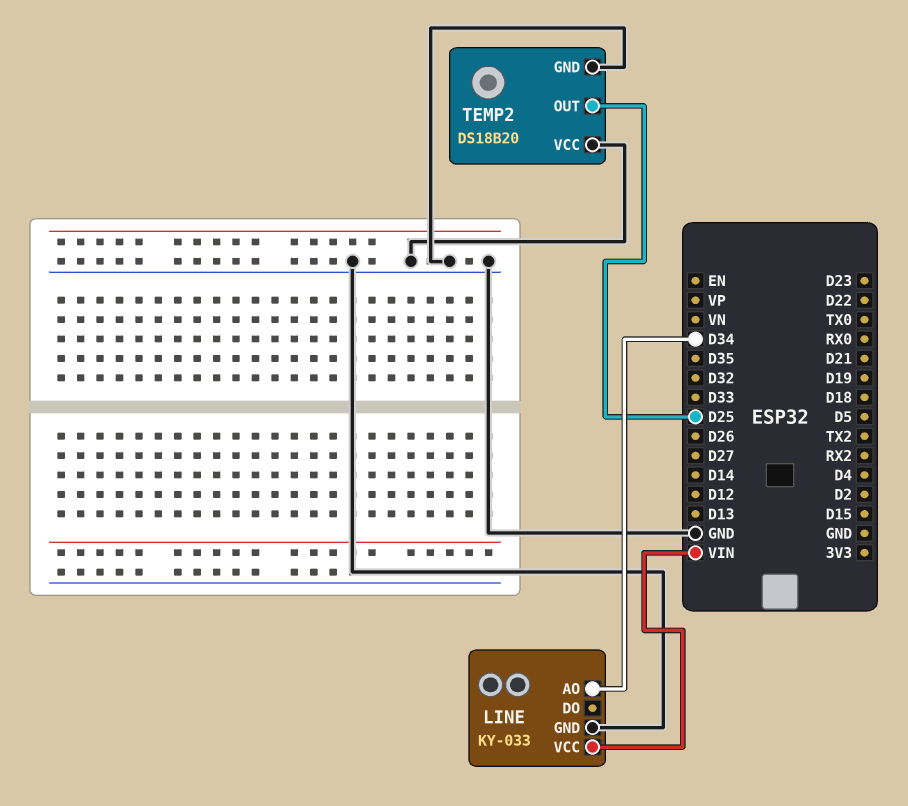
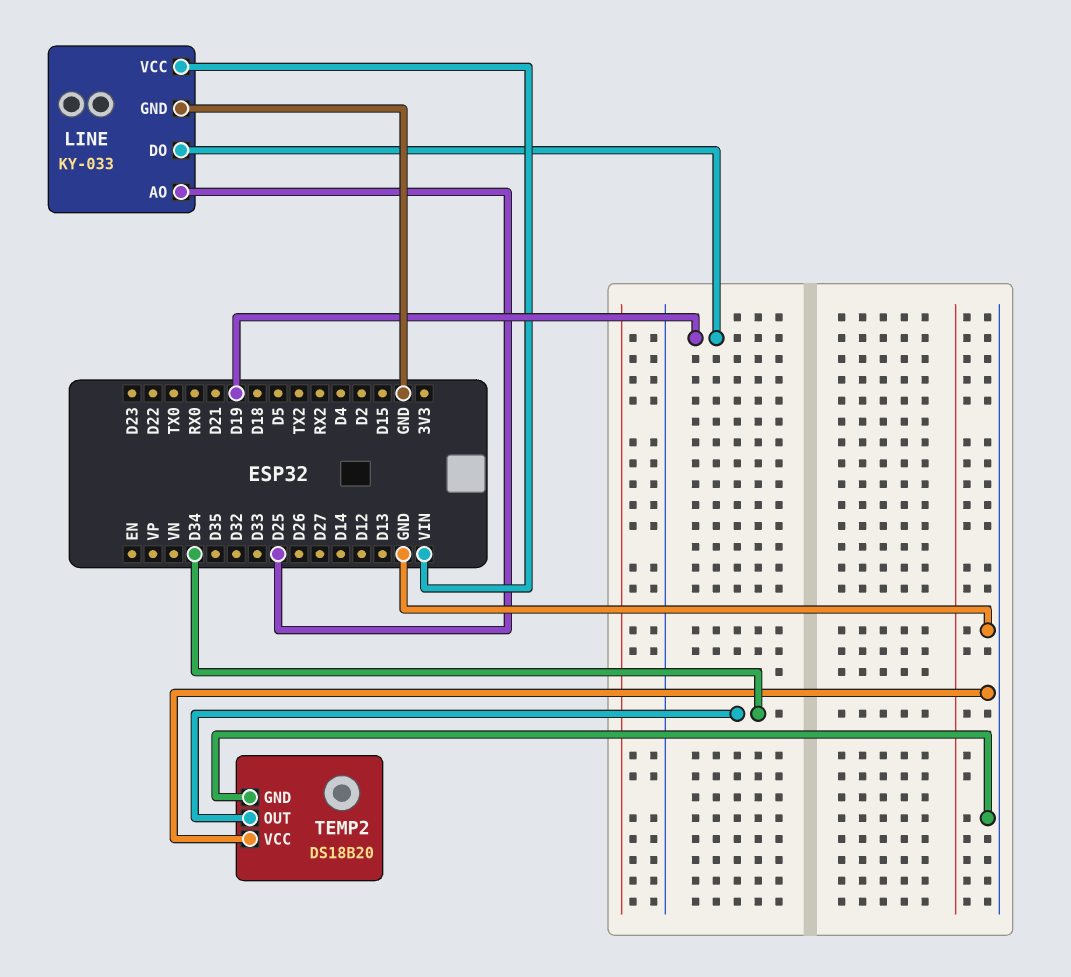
LINE pin AO: D34 -> D25
LINE pin DO: none -> D19
TEMP2 pin OUT: D25 -> D34

